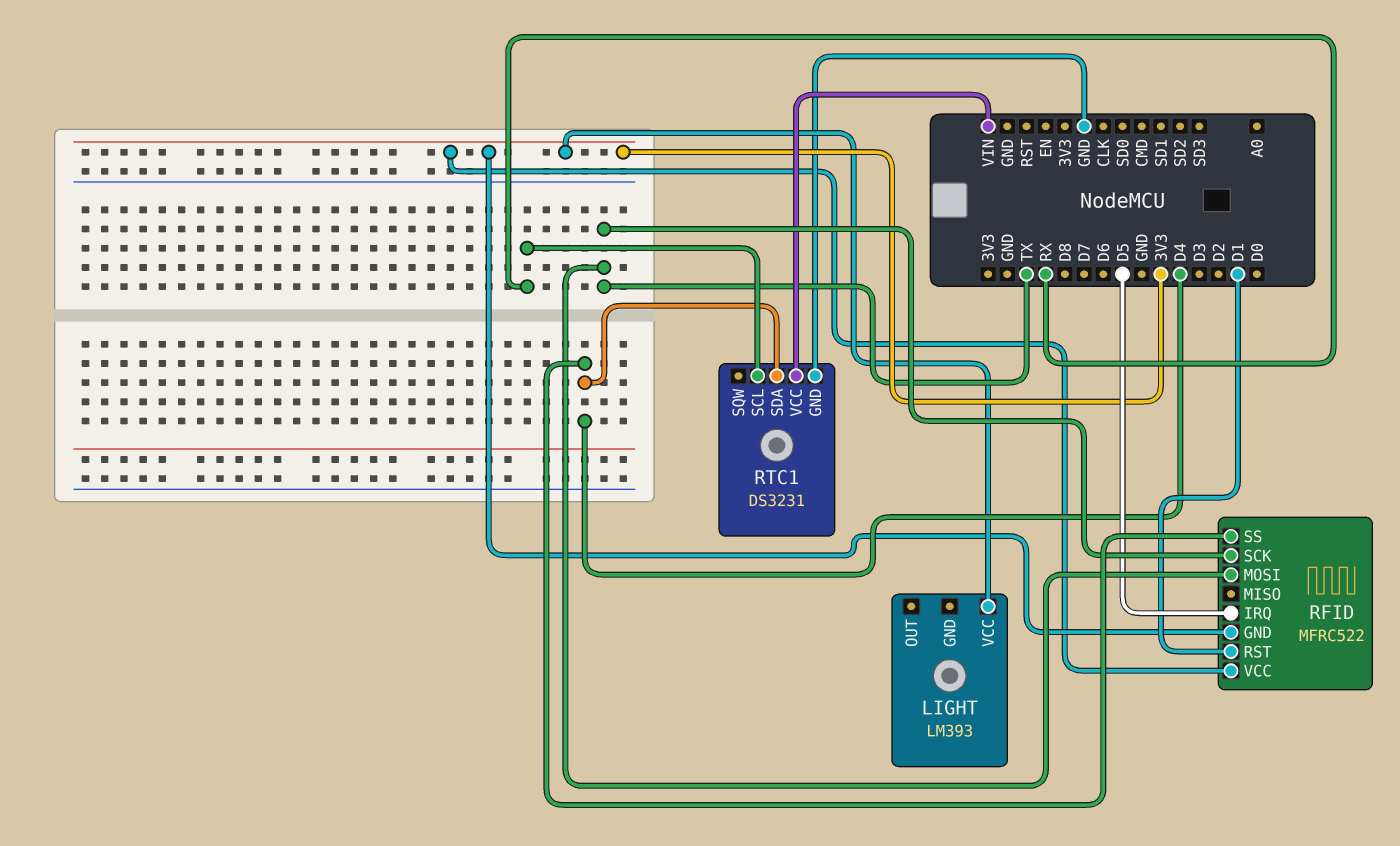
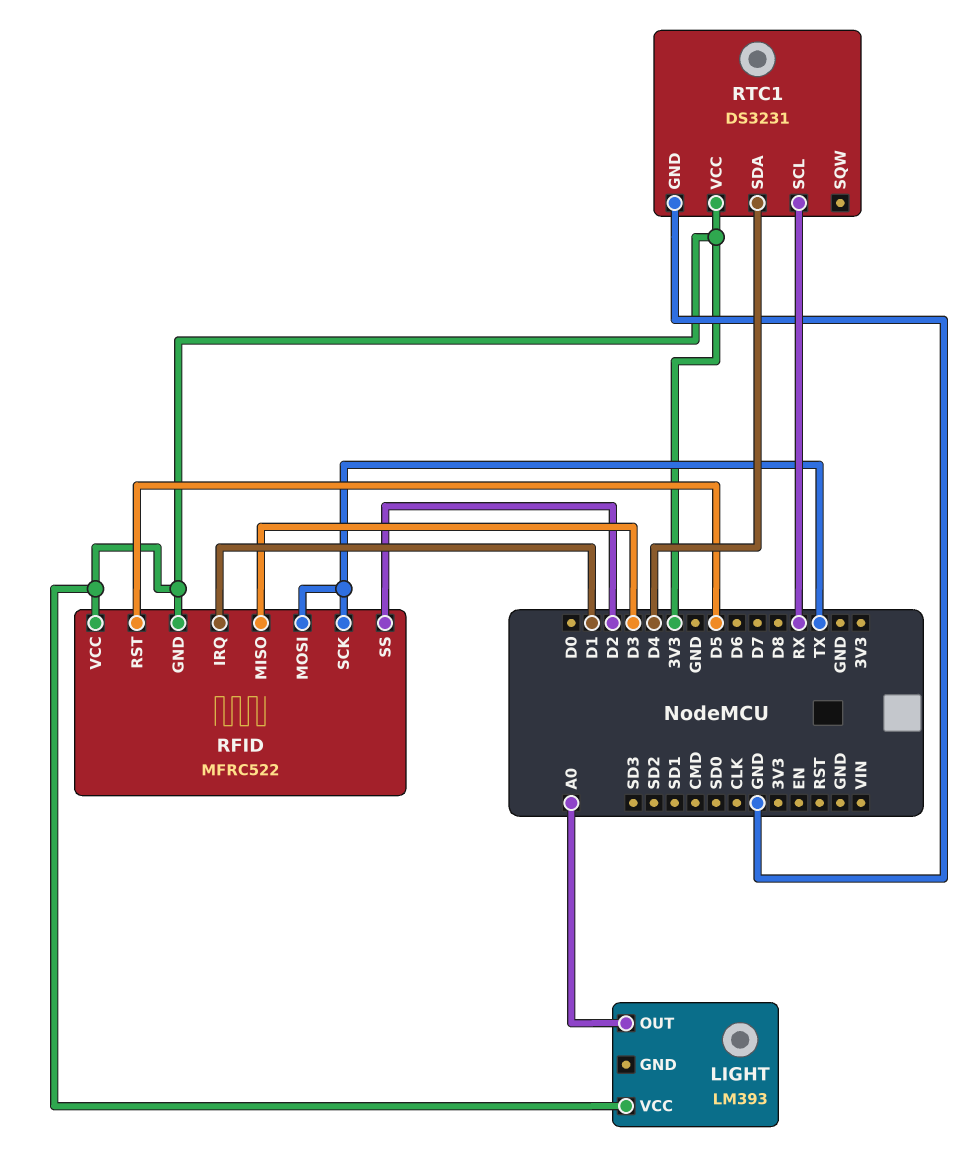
LIGHT pin OUT: none -> A0
RFID pin IRQ: D5 -> D1
RFID pin MISO: none -> D3
RFID pin RST: D1 -> D5
RFID pin SS: D4 -> D2
RTC1 pin VCC: VIN -> 3V3

